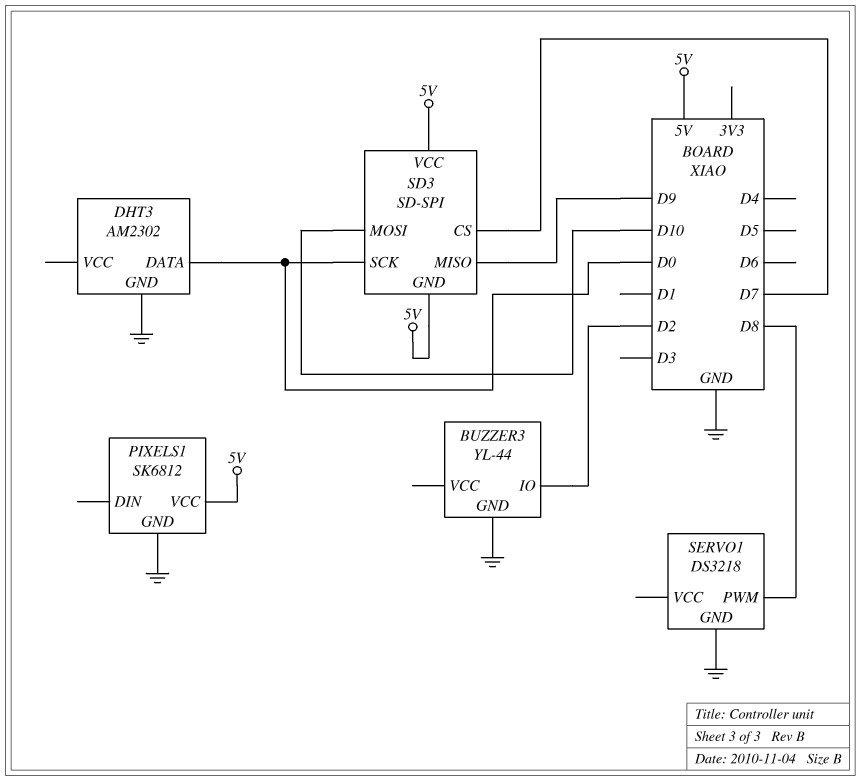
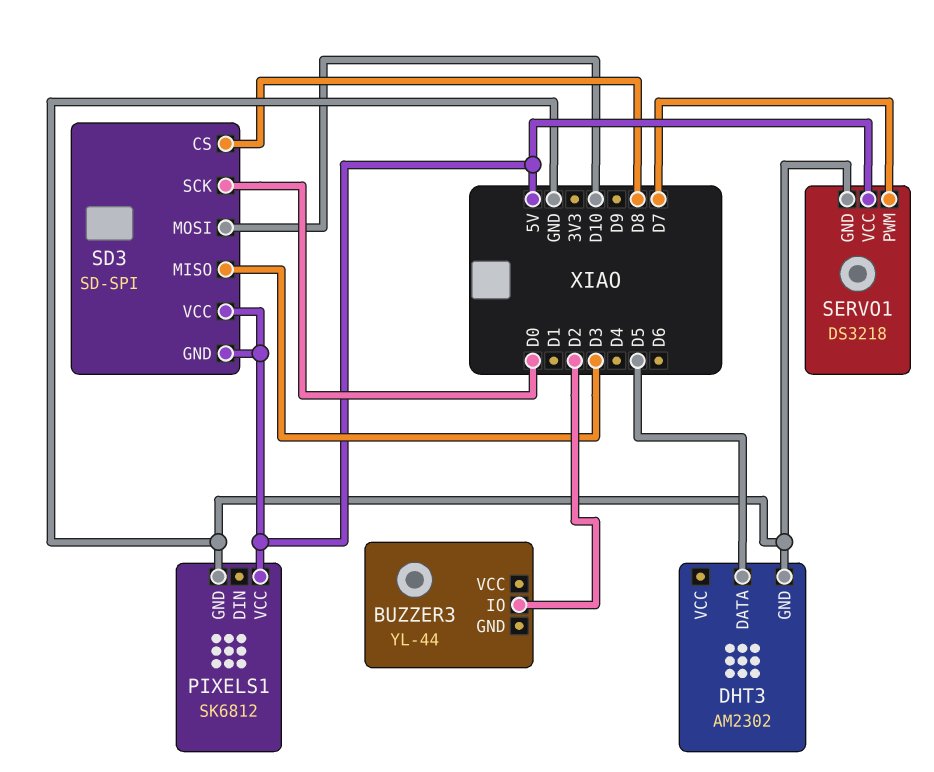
BUZZER3 pin GND: GND -> none
DHT3 pin DATA: D0 -> D5
SD3 pin CS: D7 -> D8
SD3 pin MISO: D9 -> D3
SERVO1 pin PWM: D8 -> D7
SERVO1 pin VCC: none -> 5V

